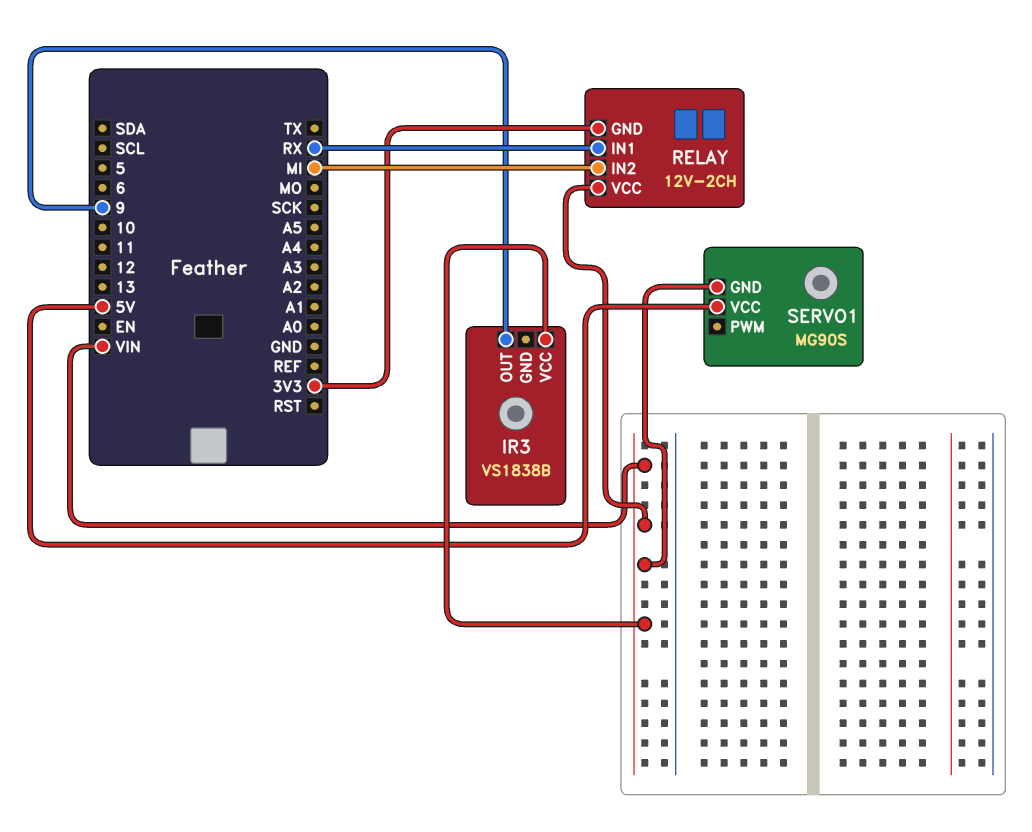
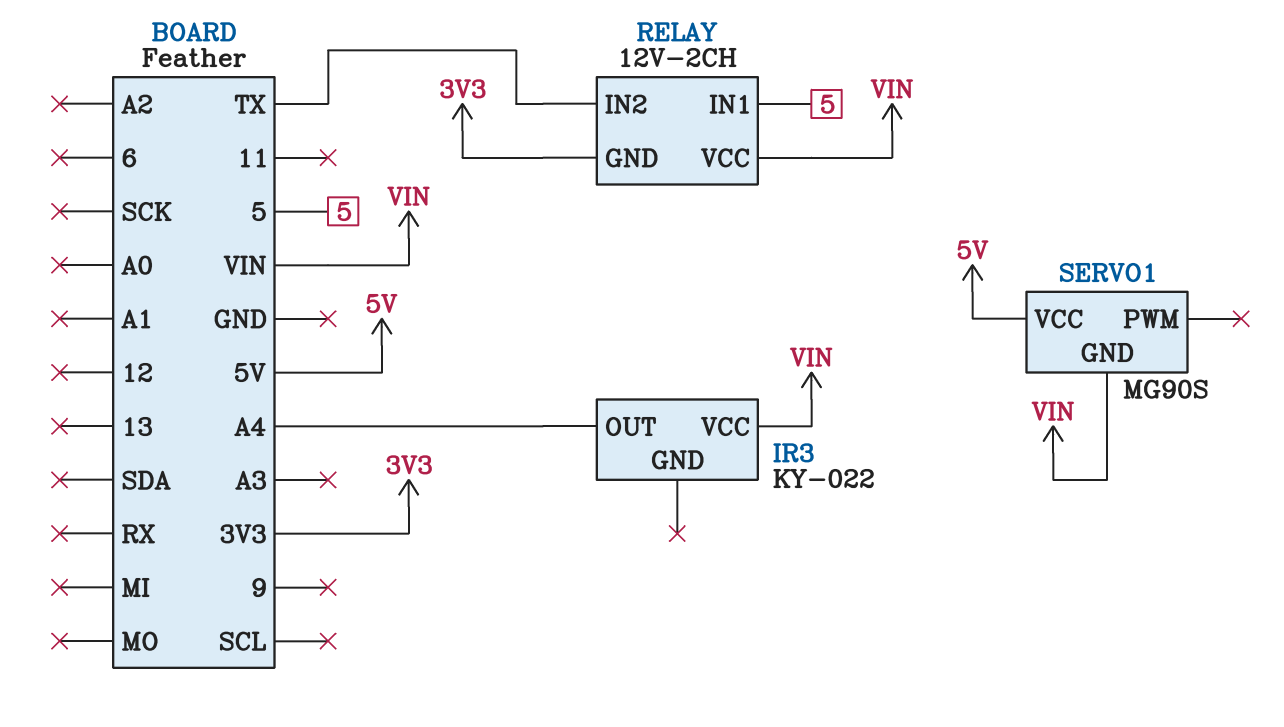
IR3: VS1838B -> KY-022
IR3 pin OUT: 9 -> A4
RELAY pin IN1: RX -> 5
RELAY pin IN2: MI -> TX

